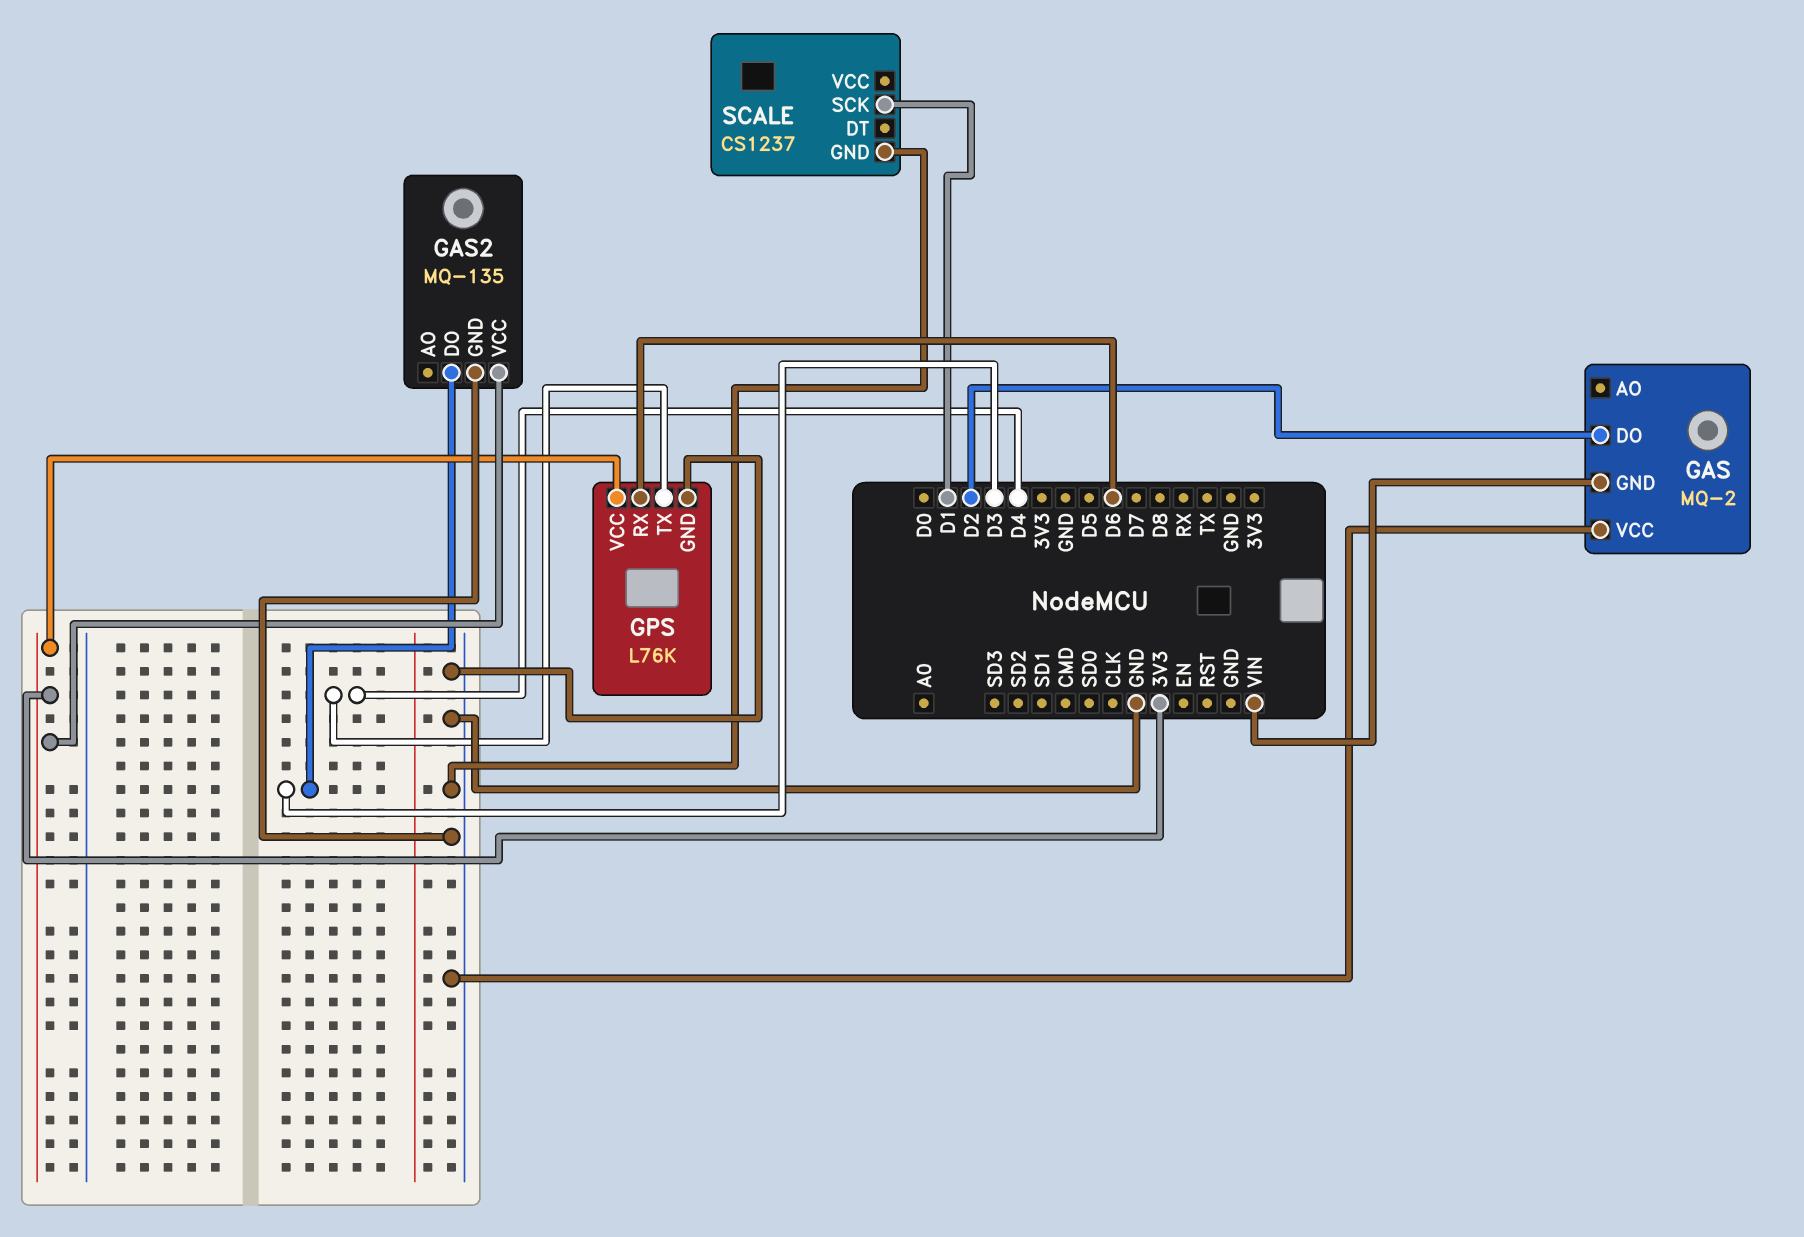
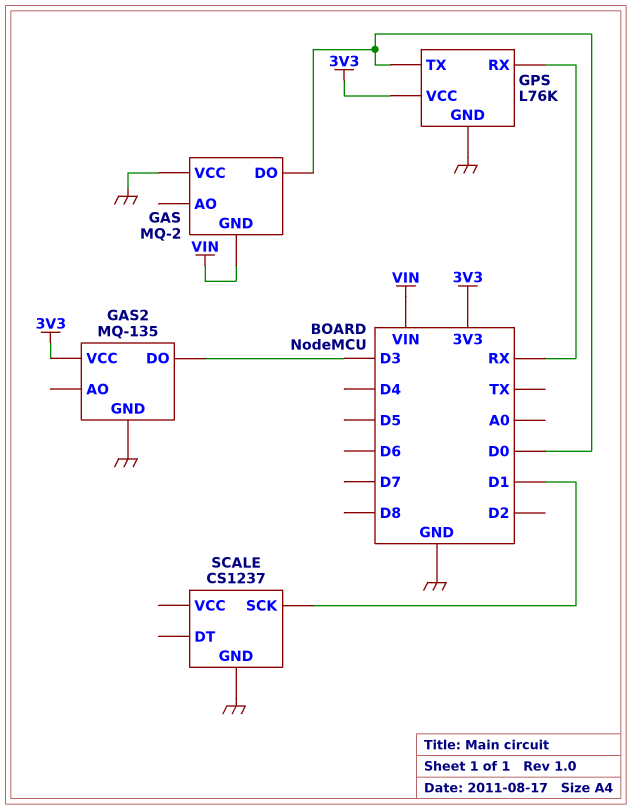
GAS pin DO: D2 -> D0
GPS pin RX: D6 -> RX
GPS pin TX: D4 -> D0

